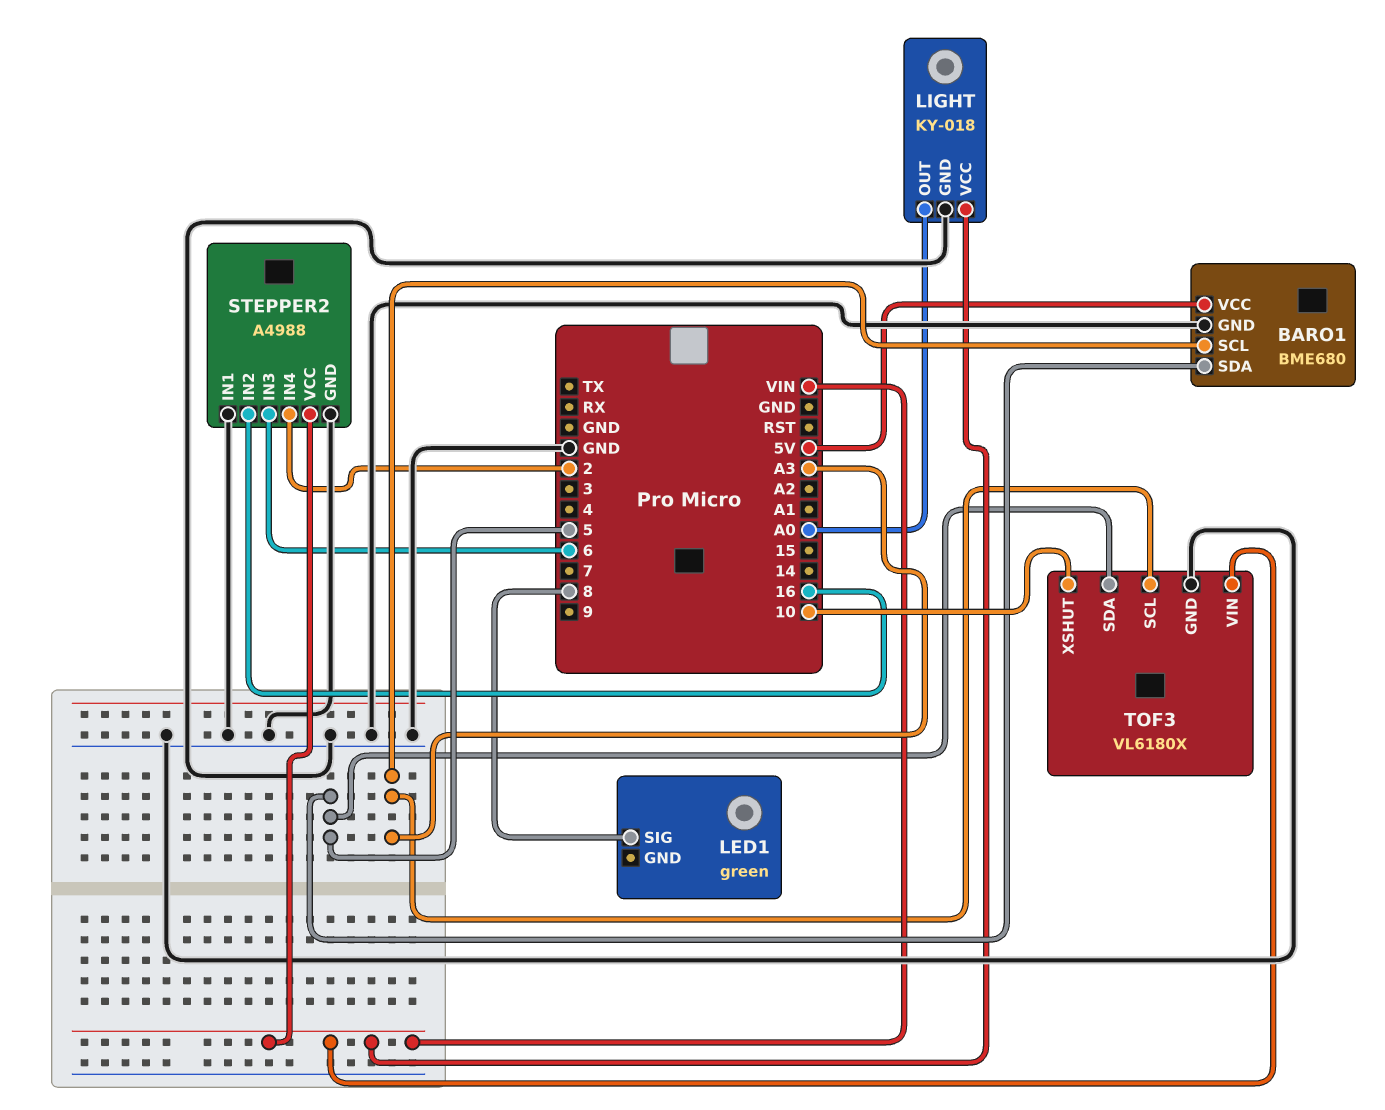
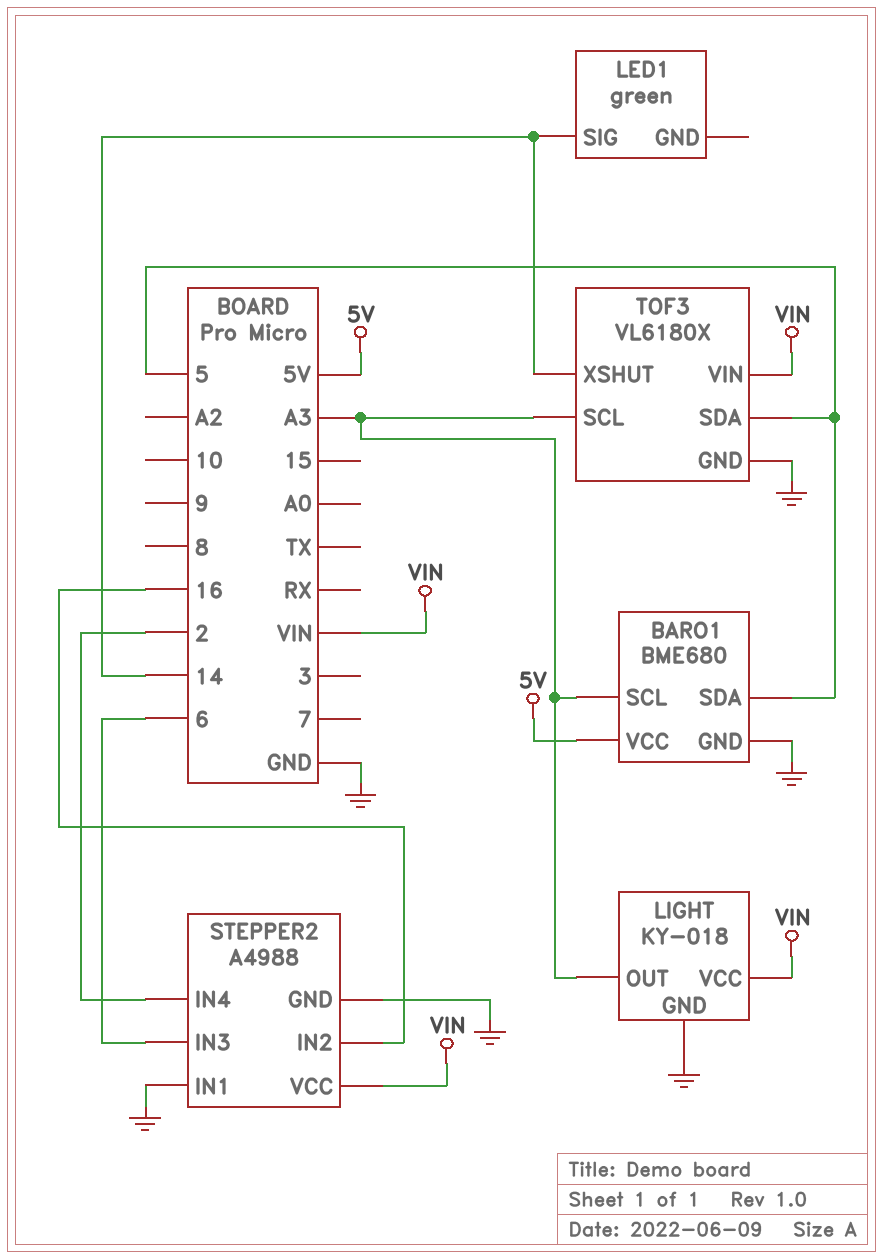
LED1 pin SIG: 8 -> 14
LIGHT pin OUT: A0 -> A3
TOF3 pin XSHUT: 10 -> 14

